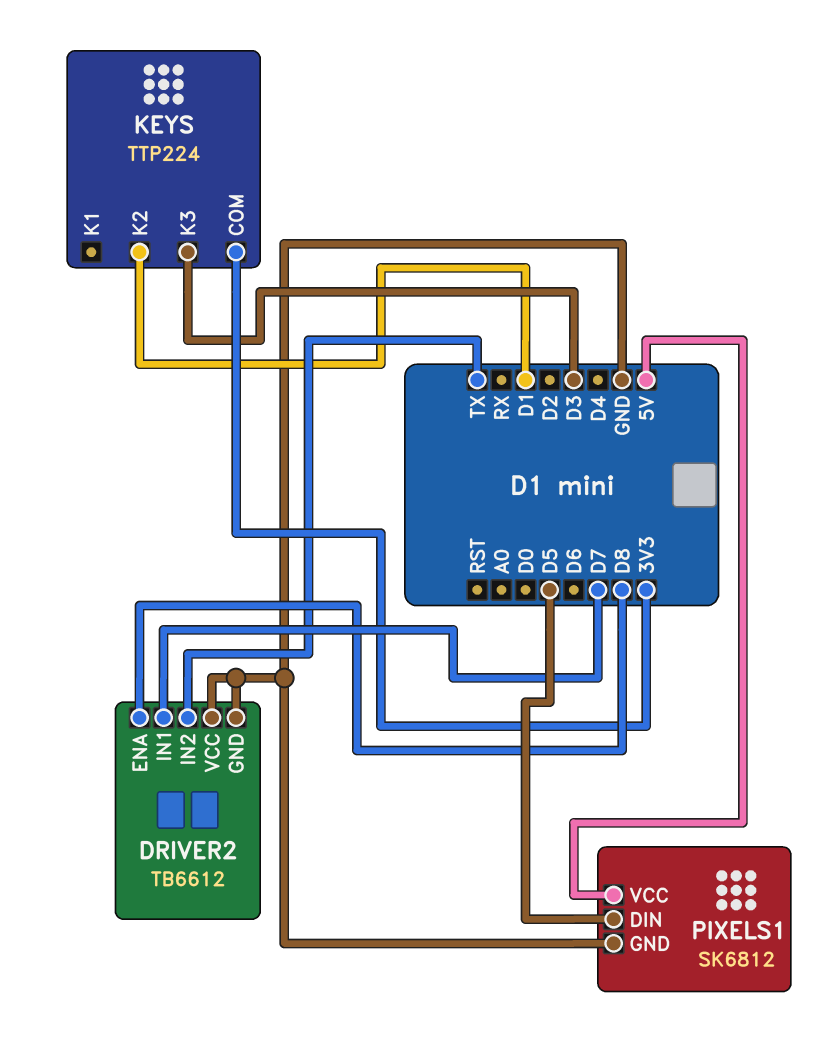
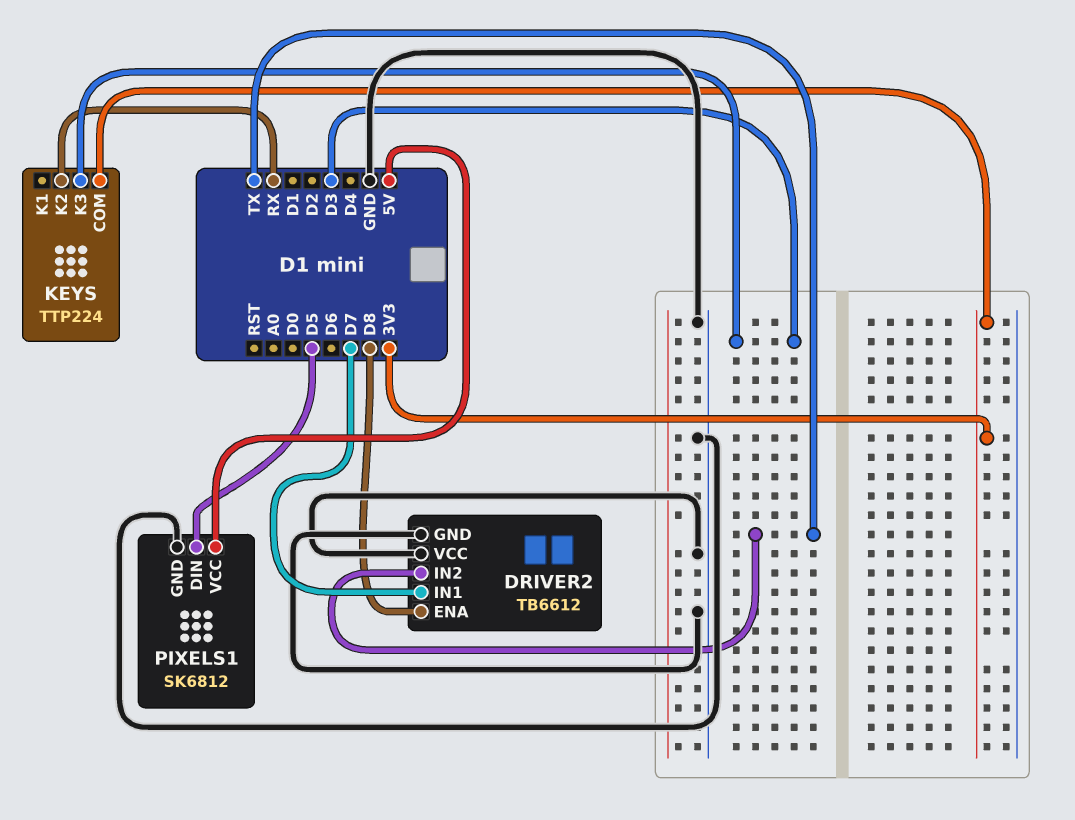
KEYS pin K2: D1 -> RX

